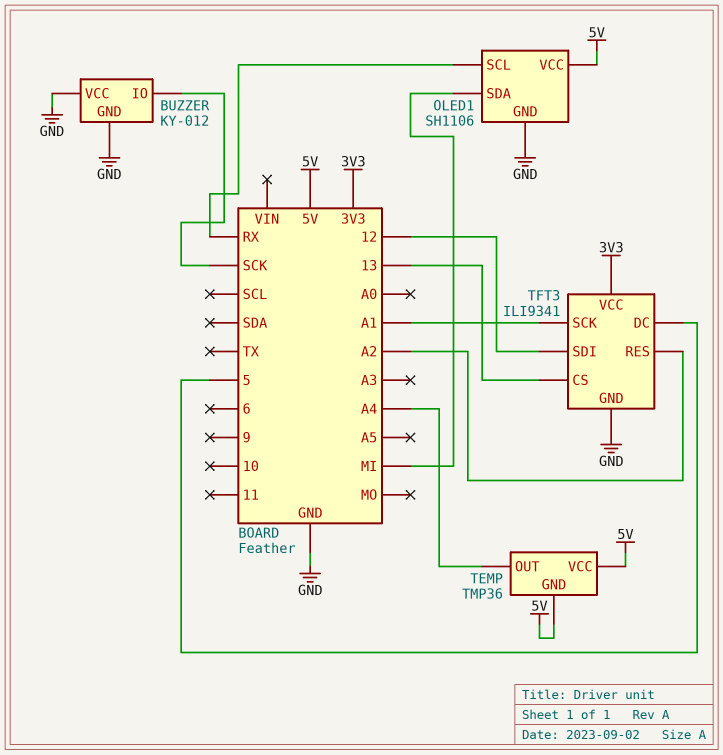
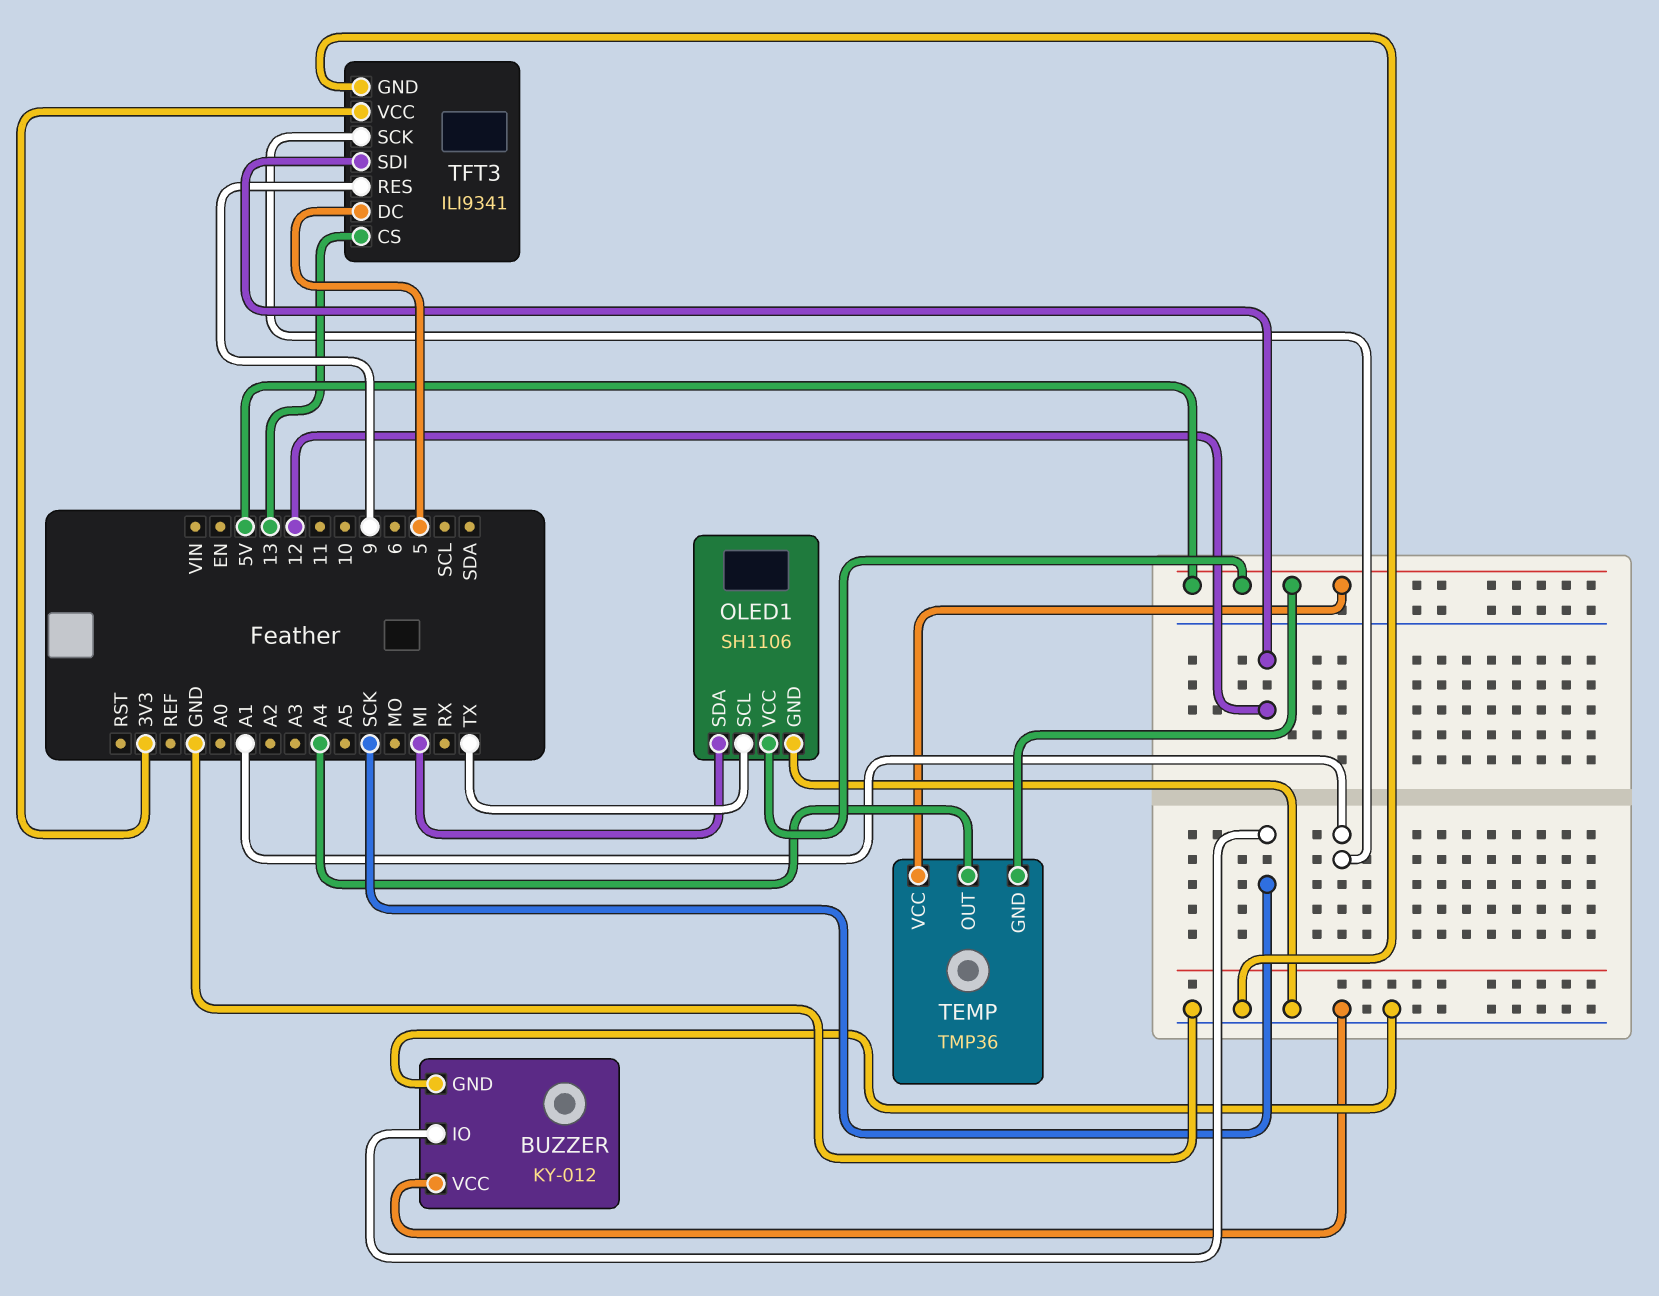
OLED1 pin SCL: RX -> TX
TFT3 pin RES: A2 -> 9

